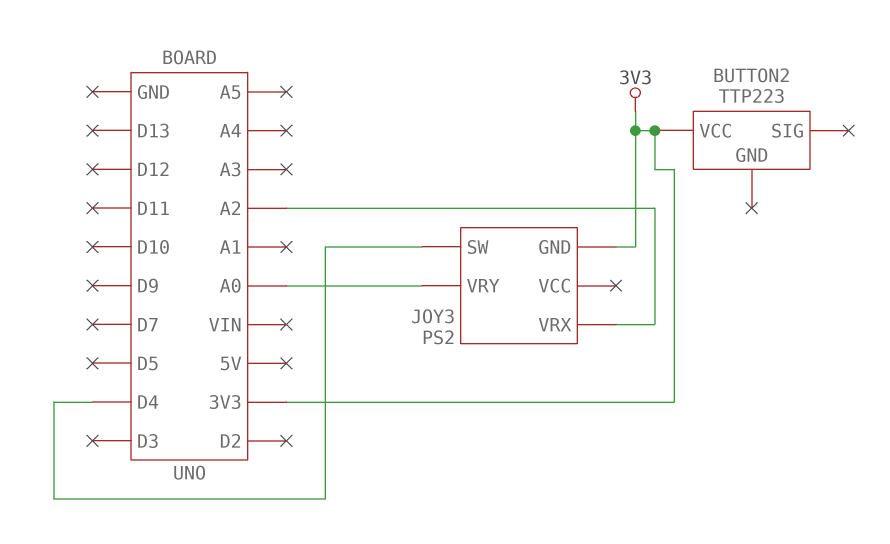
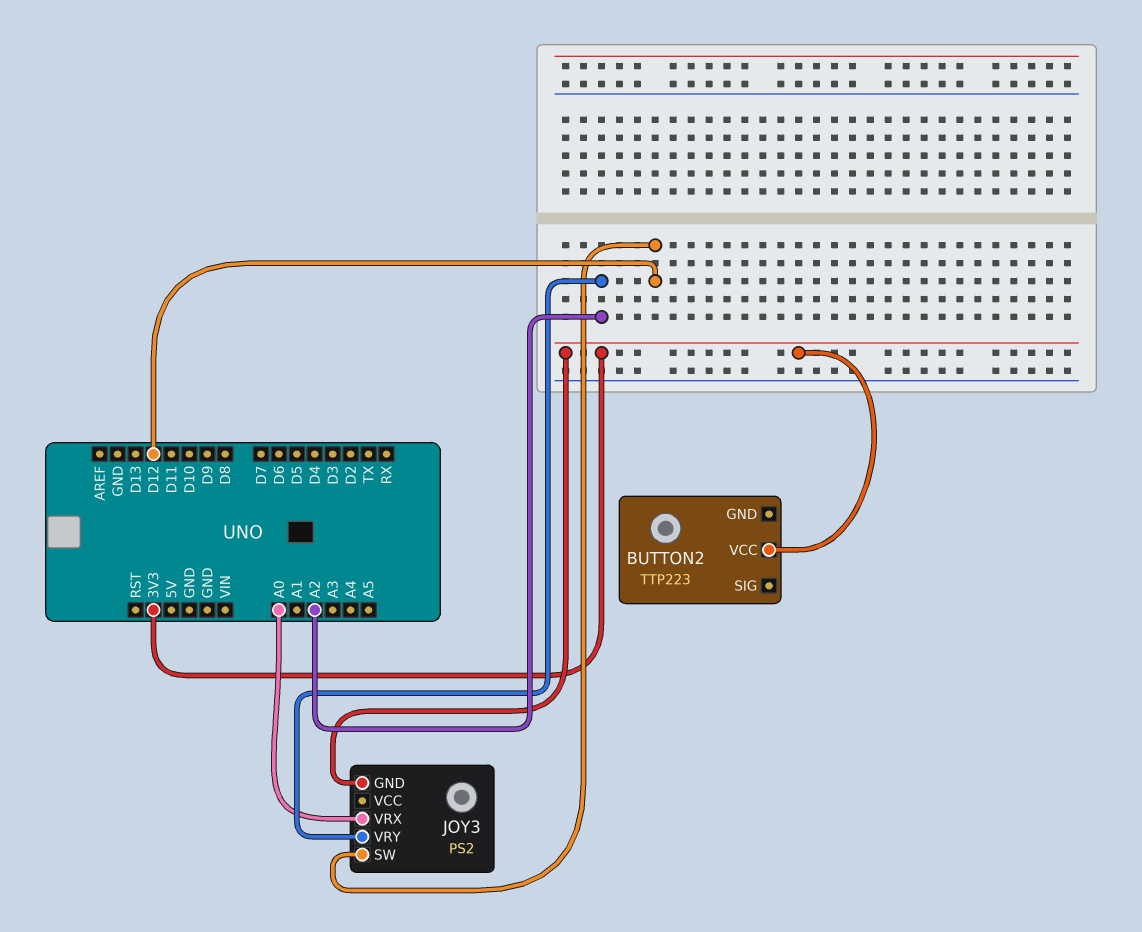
JOY3 pin SW: D4 -> D12
JOY3 pin VRX: A2 -> A0
JOY3 pin VRY: A0 -> A2

